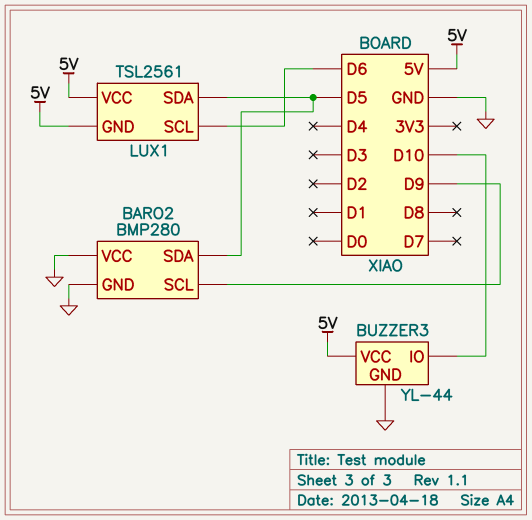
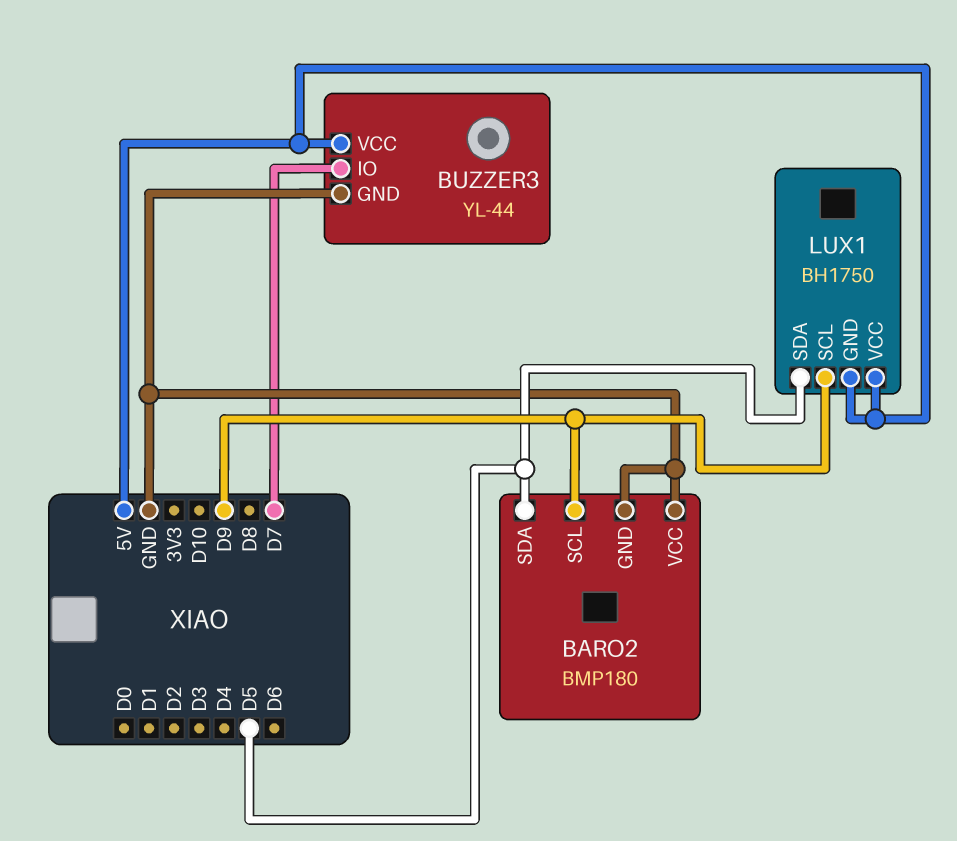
BARO2: BMP280 -> BMP180
BUZZER3 pin IO: D10 -> D7
LUX1: TSL2561 -> BH1750
LUX1 pin SCL: D6 -> D9

